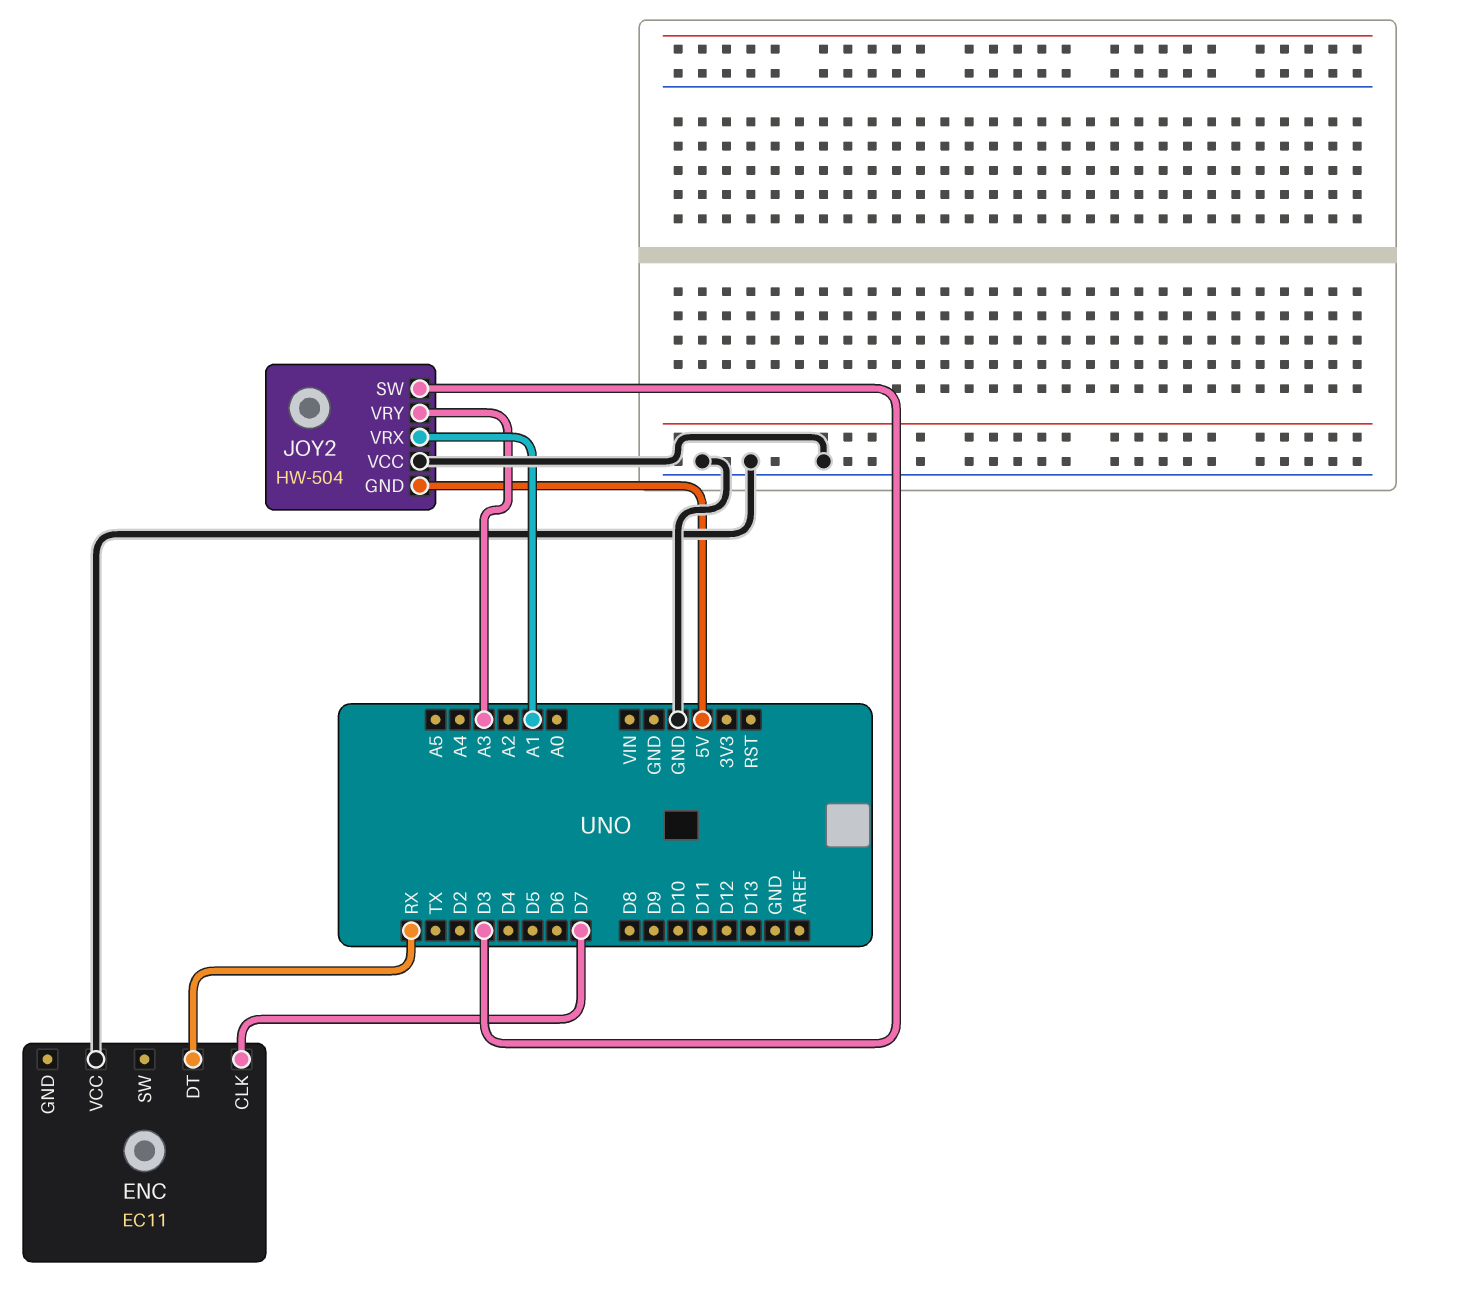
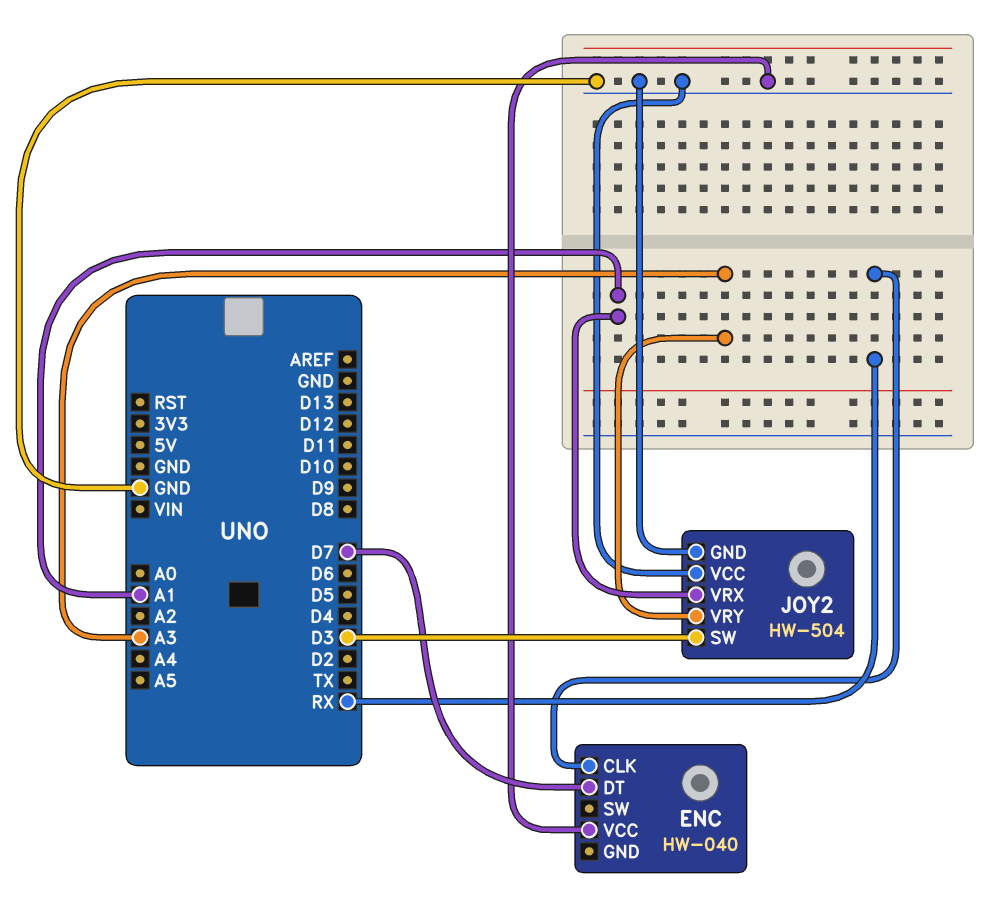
ENC: EC11 -> HW-040
ENC pin CLK: D7 -> RX
ENC pin DT: RX -> D7
JOY2 pin GND: 5V -> GND

